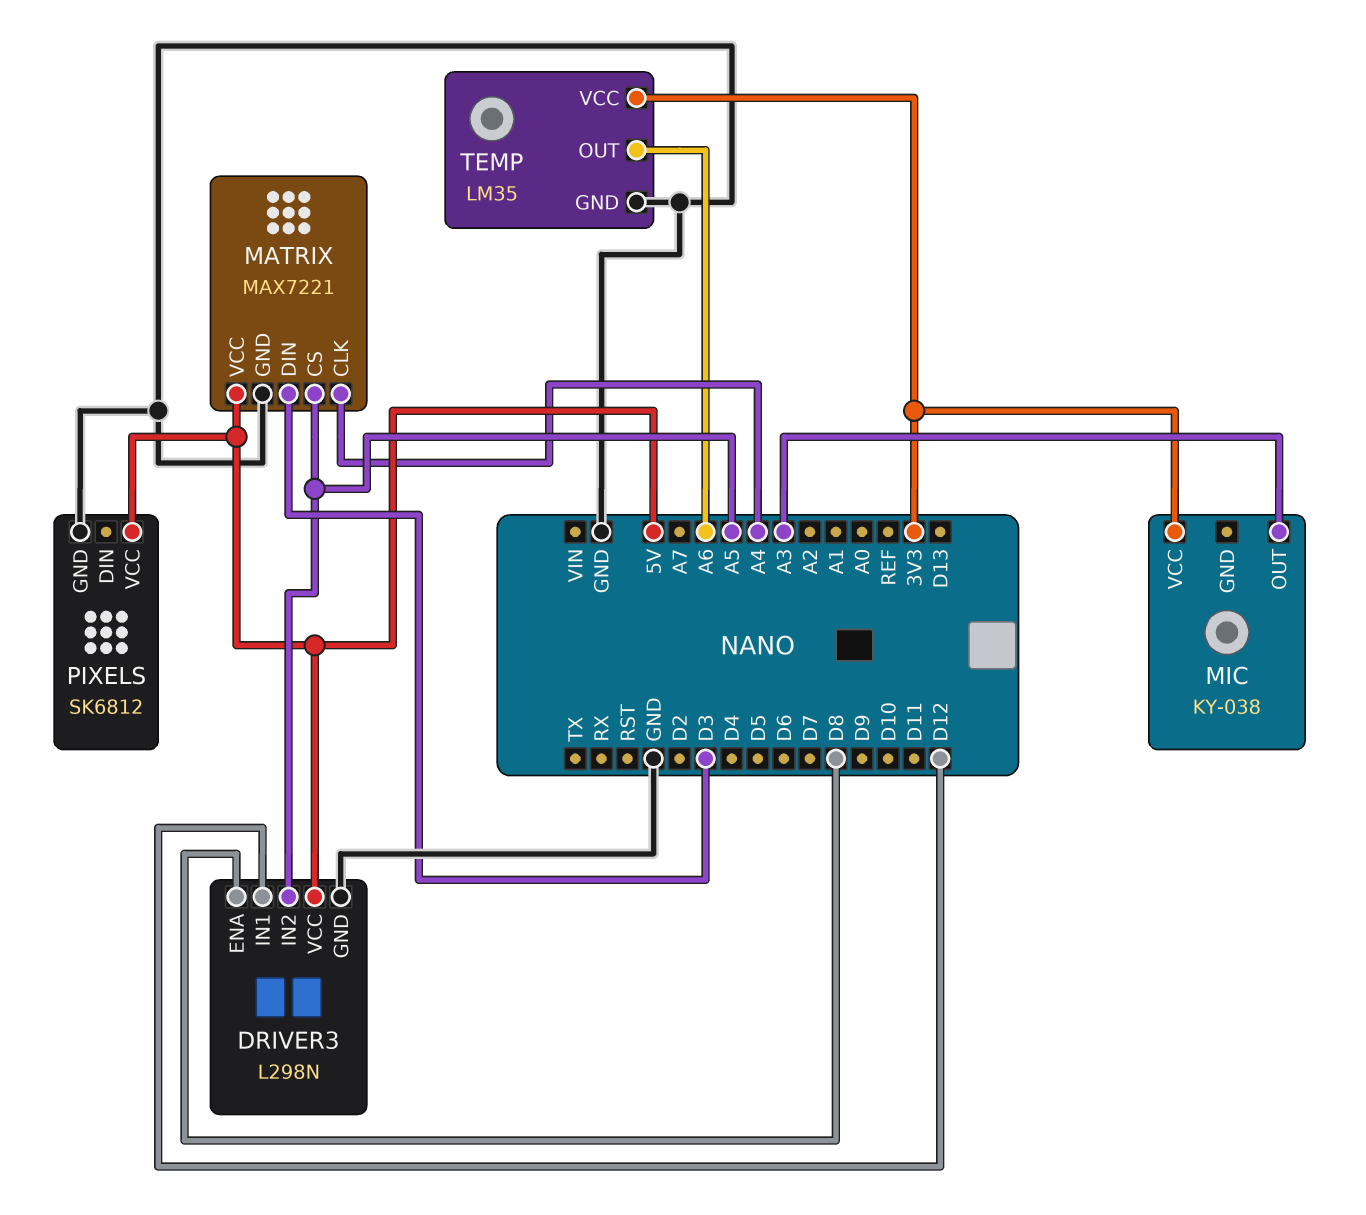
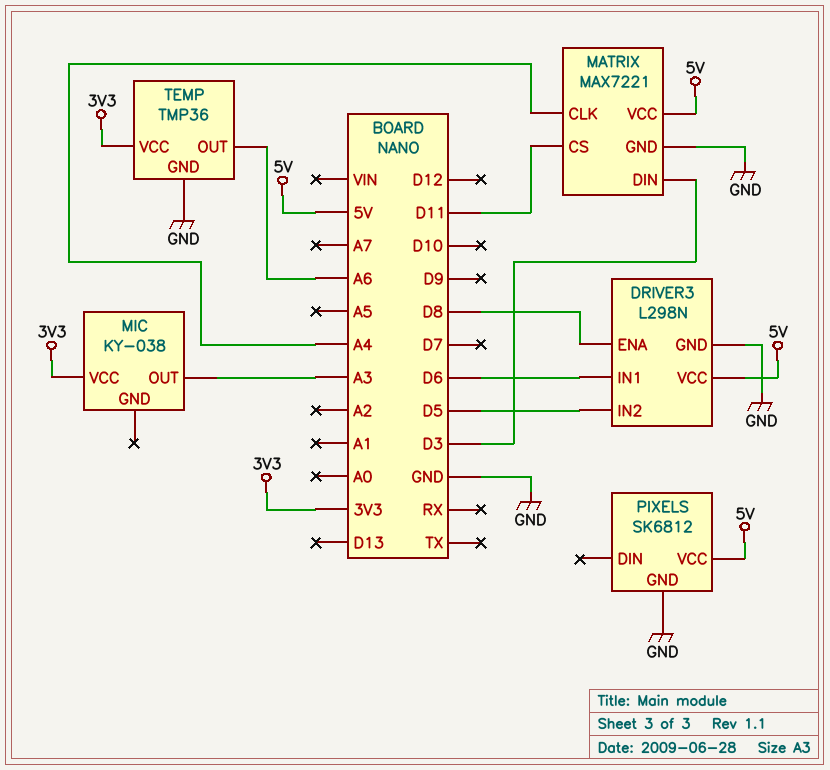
DRIVER3 pin IN1: D12 -> D6
DRIVER3 pin IN2: A5 -> D5
MATRIX pin CS: A5 -> D11
TEMP: LM35 -> TMP36

